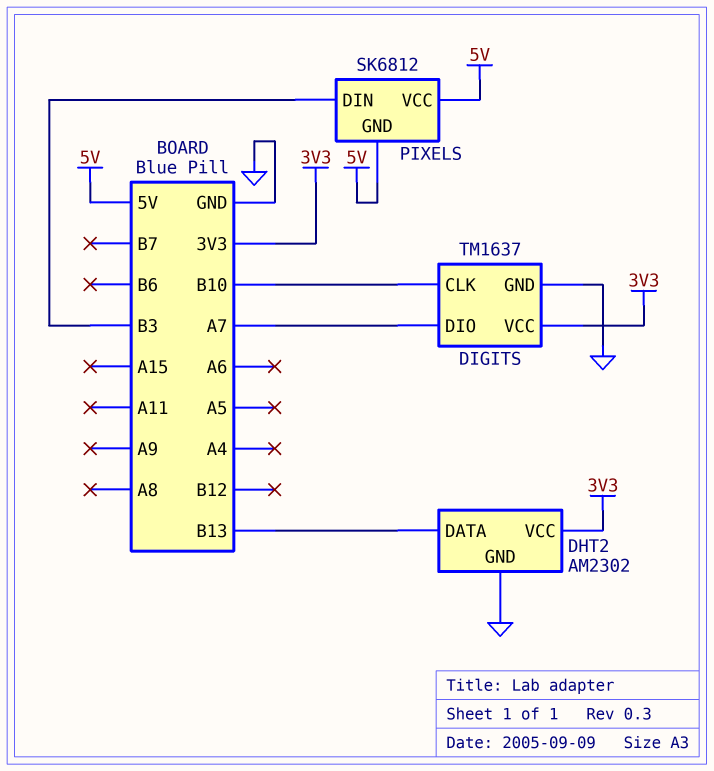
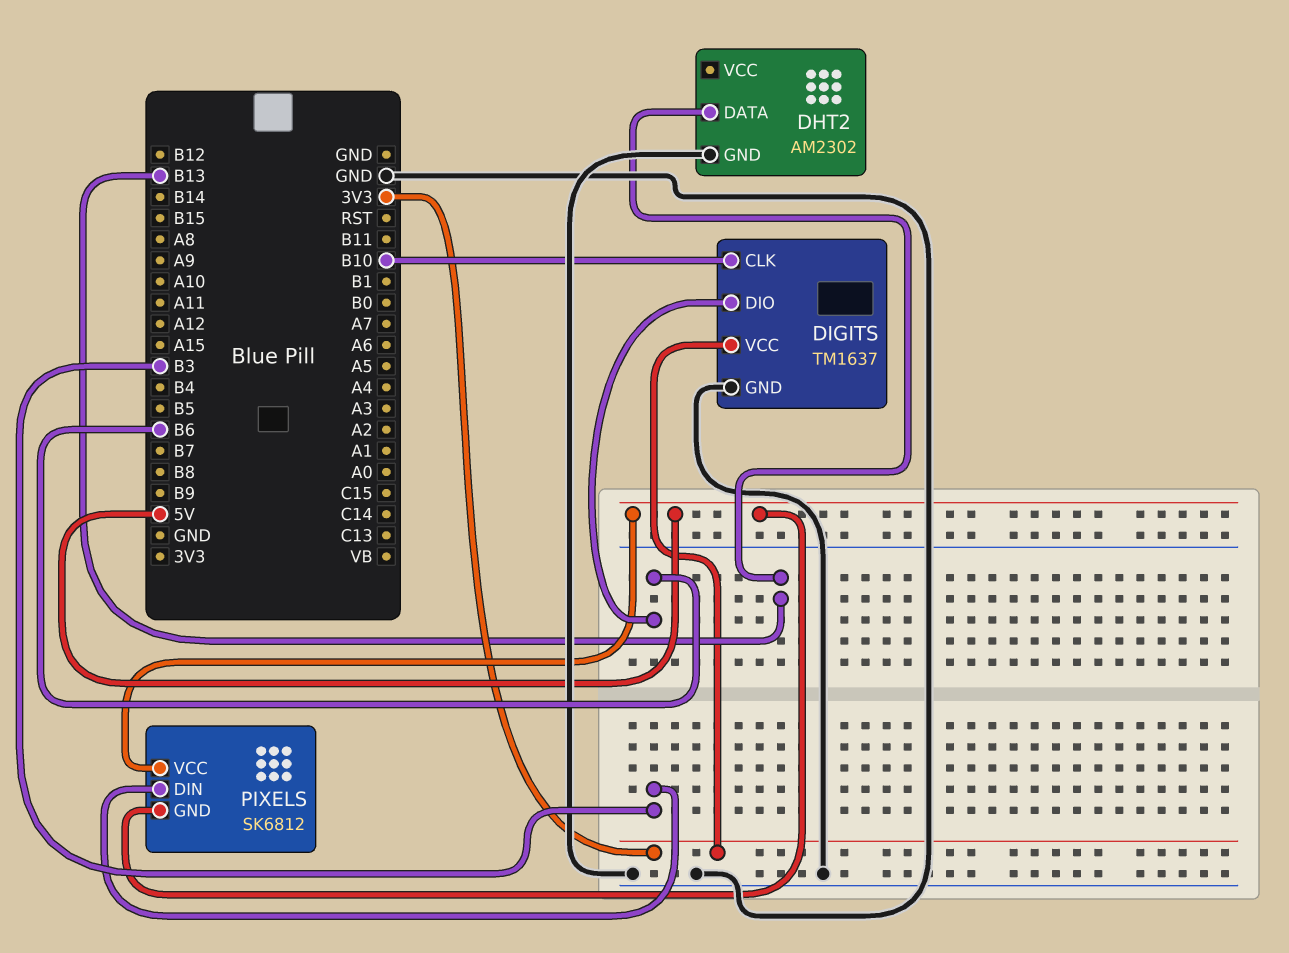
DHT2 pin VCC: 3V3 -> none
DIGITS pin DIO: A7 -> B6

